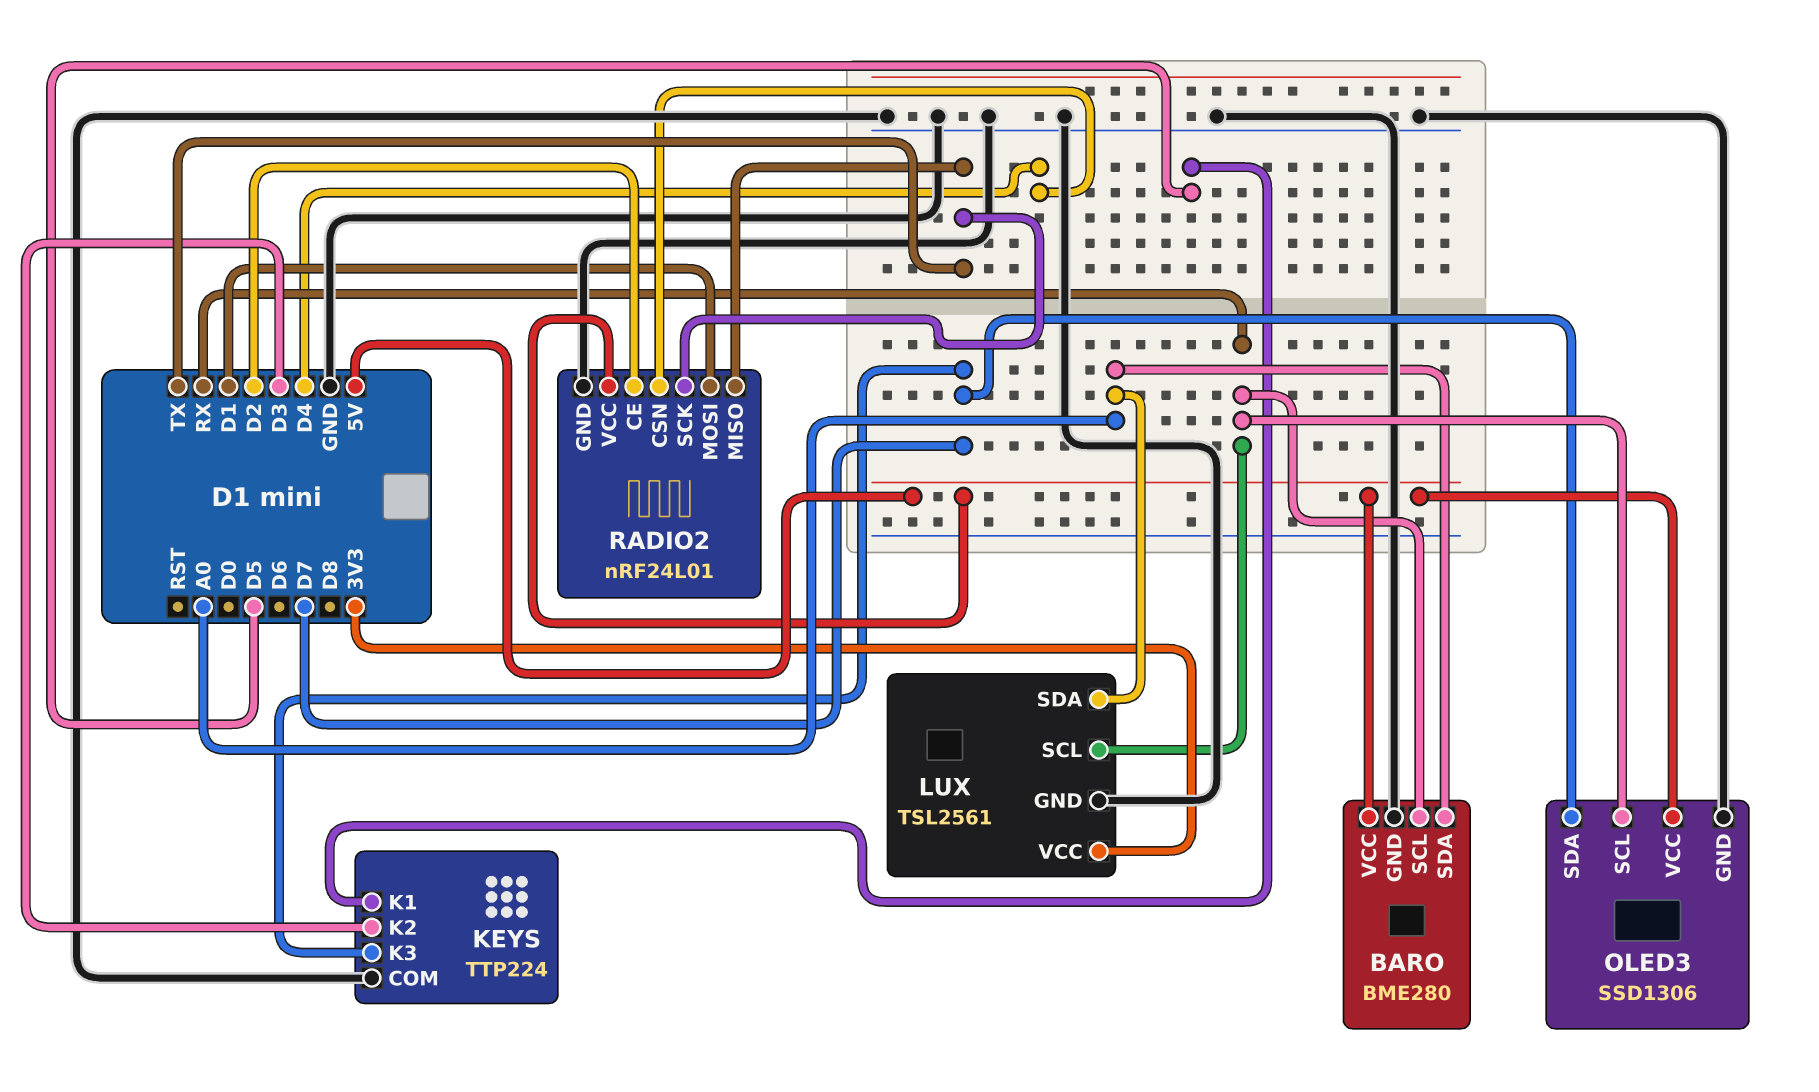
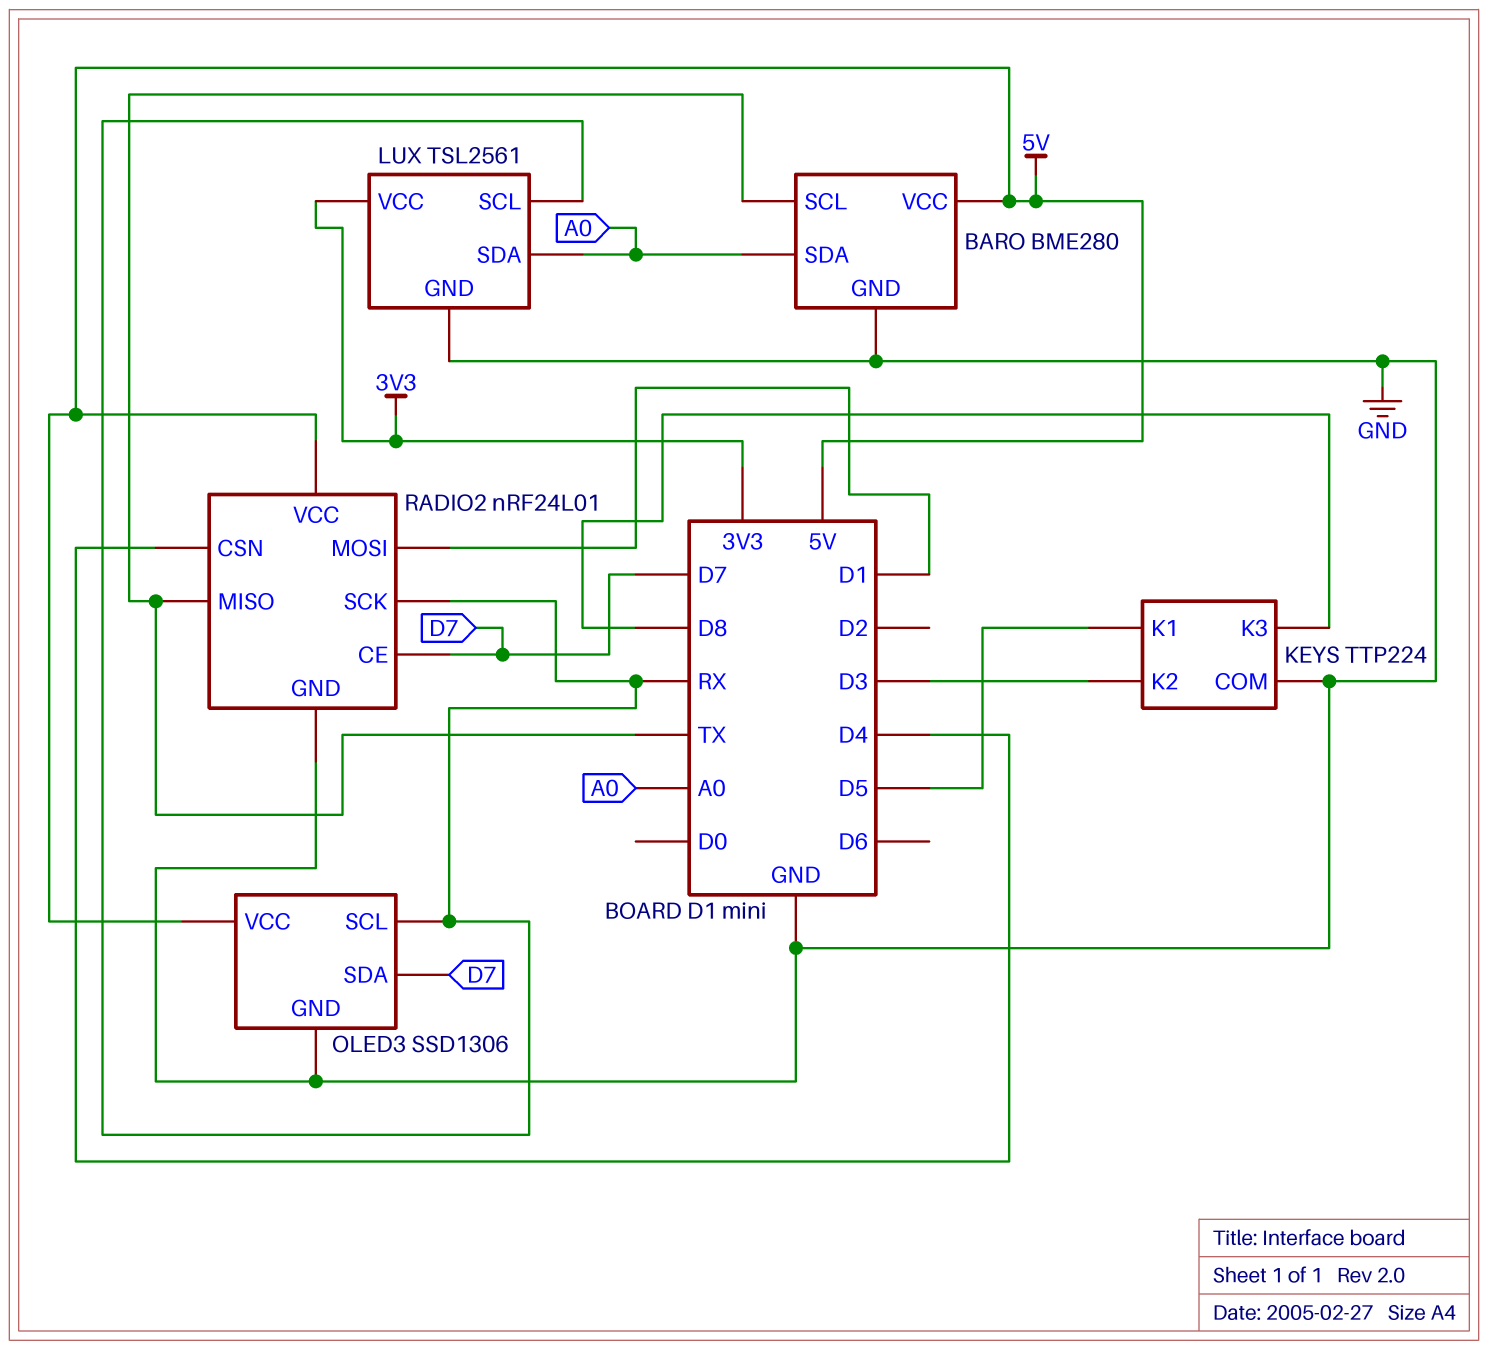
BARO pin SCL: RX -> TX
KEYS pin K3: D7 -> D8
RADIO2 pin CE: D2 -> D7
RADIO2 pin SCK: TX -> RX

